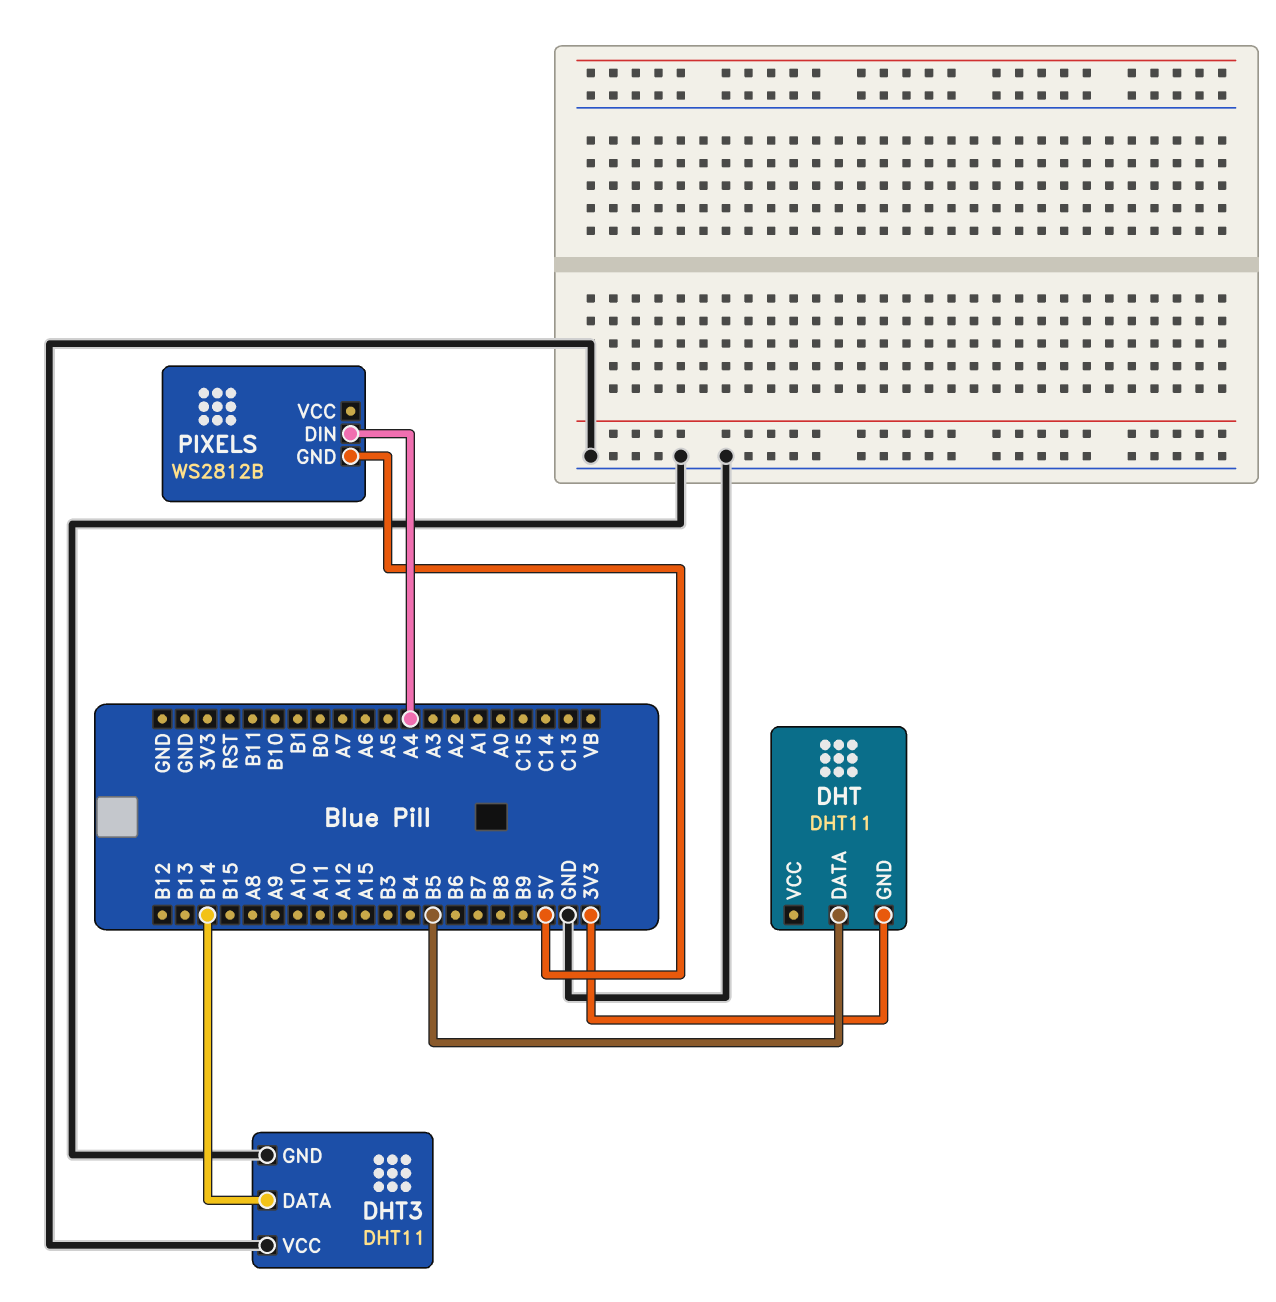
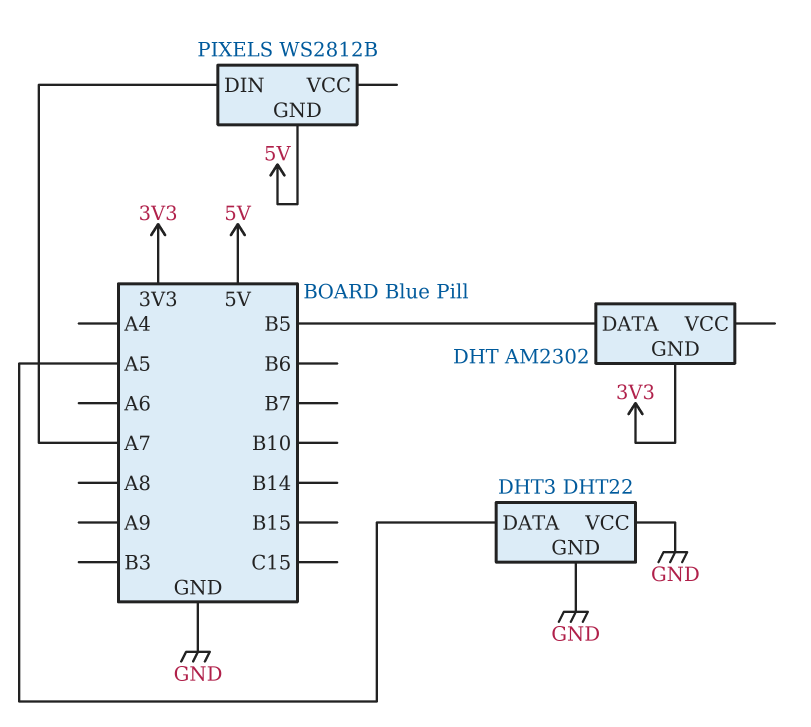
DHT: DHT11 -> AM2302
DHT3: DHT11 -> DHT22
DHT3 pin DATA: B14 -> A5
PIXELS pin DIN: A4 -> A7

